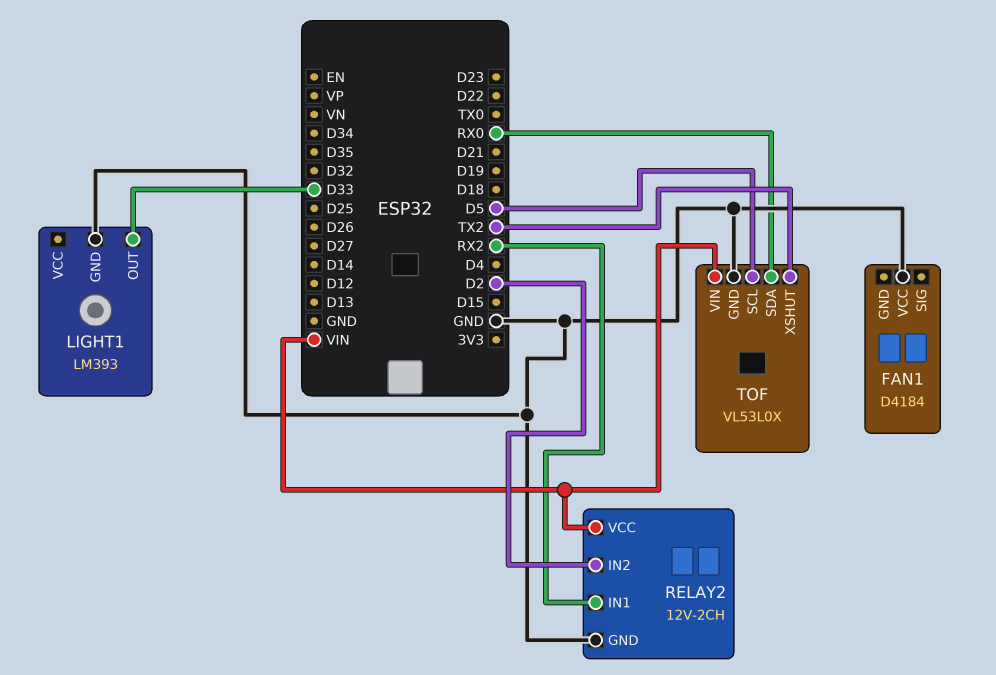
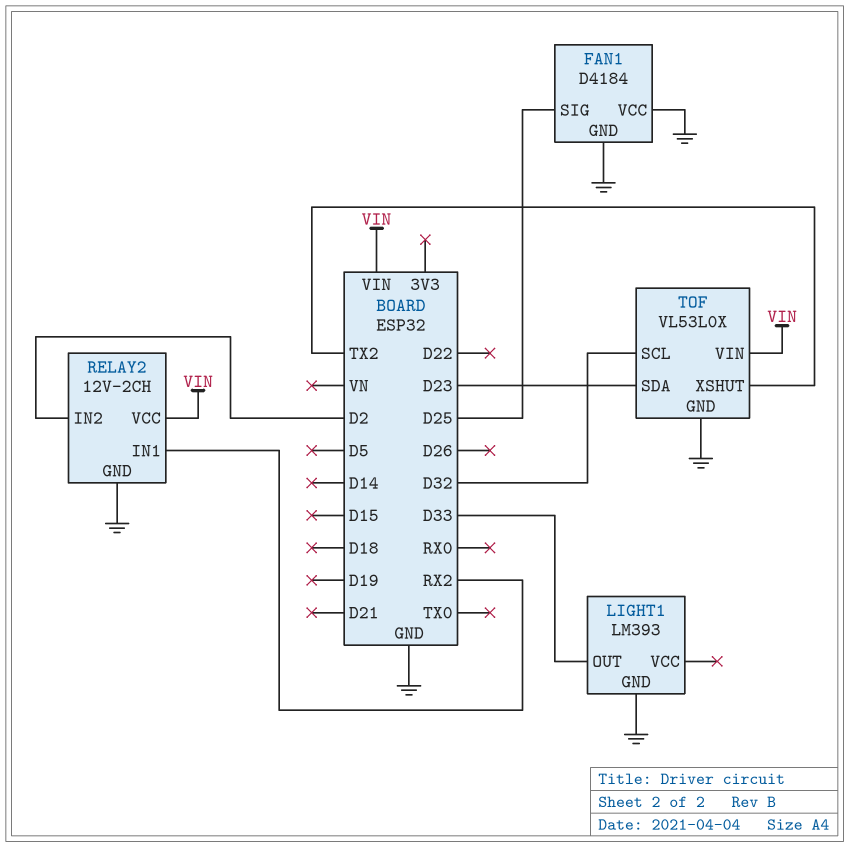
FAN1 pin GND: none -> GND
FAN1 pin SIG: none -> D25
TOF pin SCL: D5 -> D32
TOF pin SDA: RX0 -> D23

